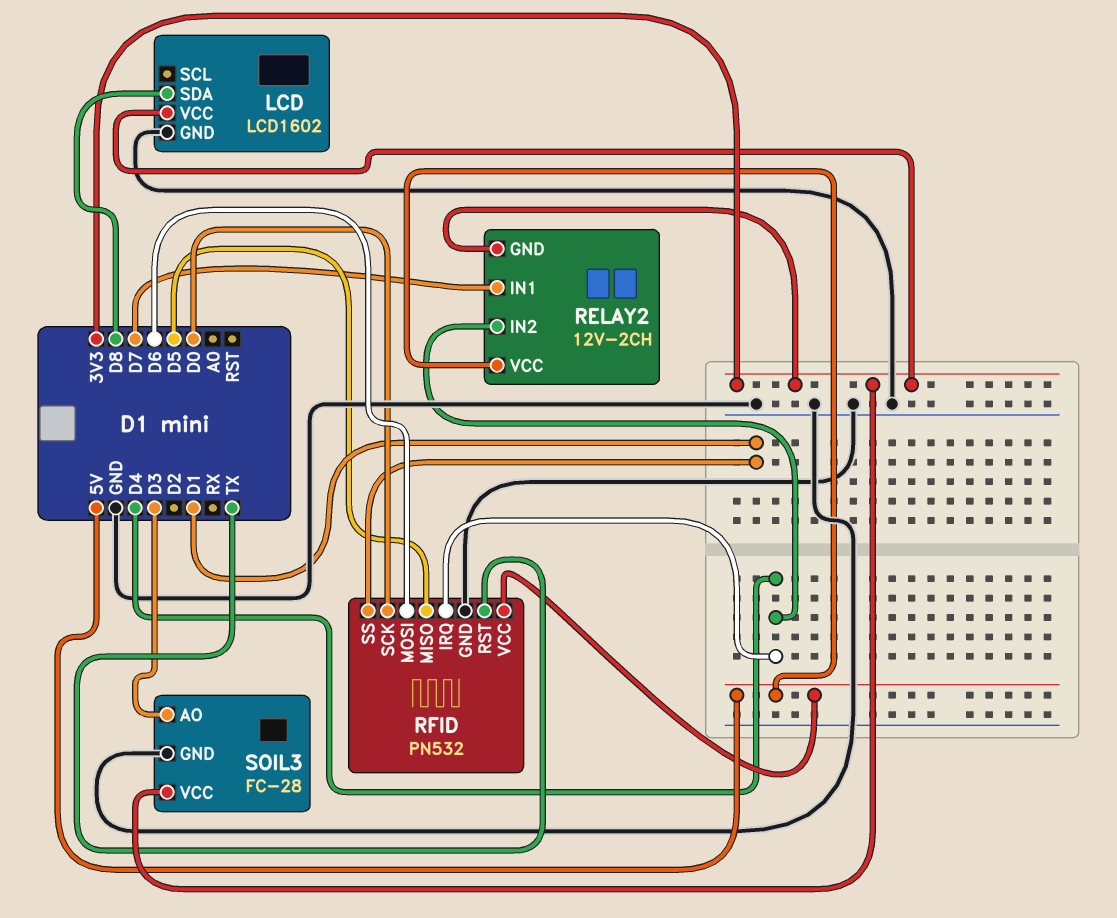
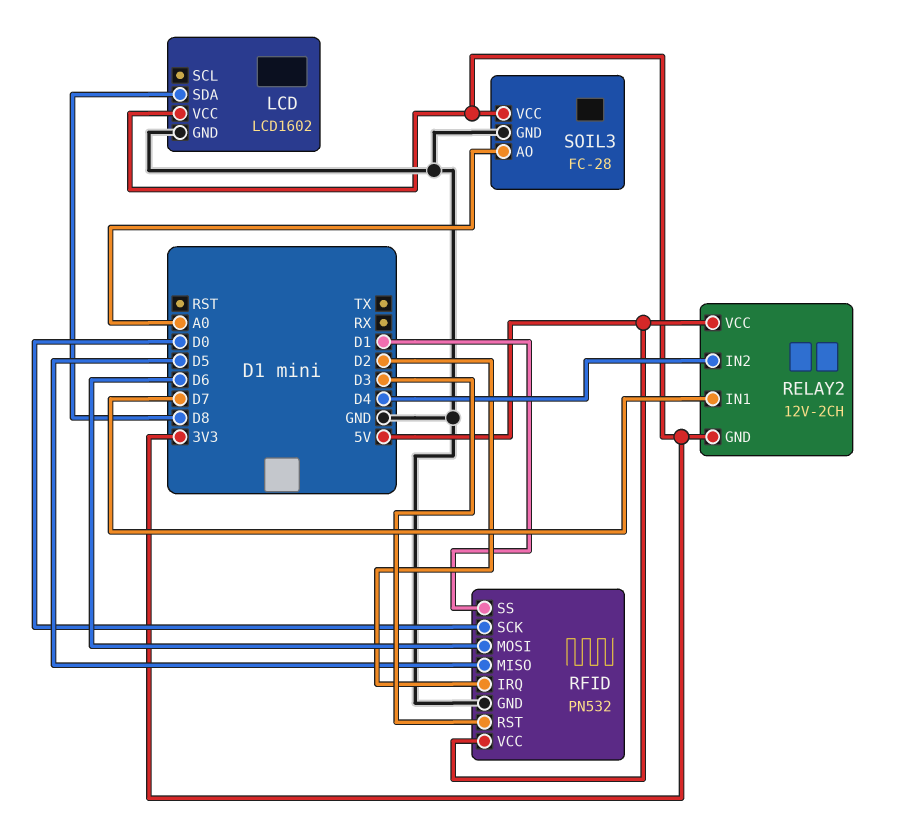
RFID pin IRQ: D4 -> D2
RFID pin RST: TX -> D3
SOIL3 pin AO: D3 -> A0

